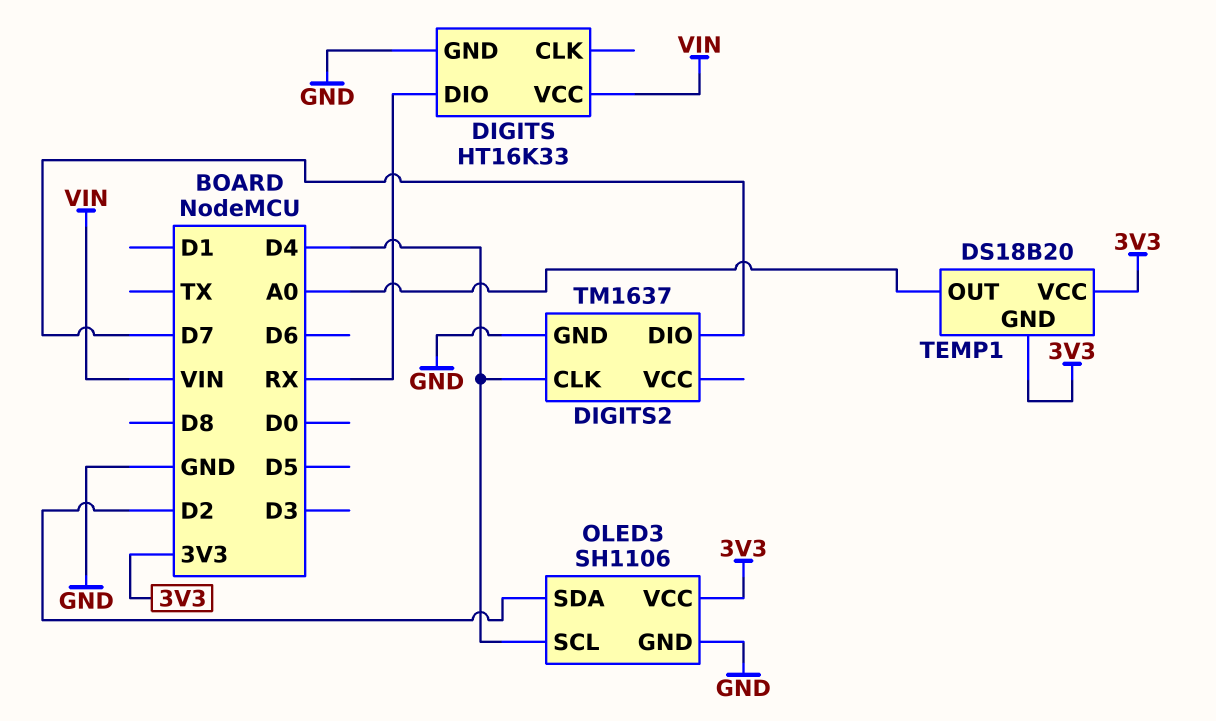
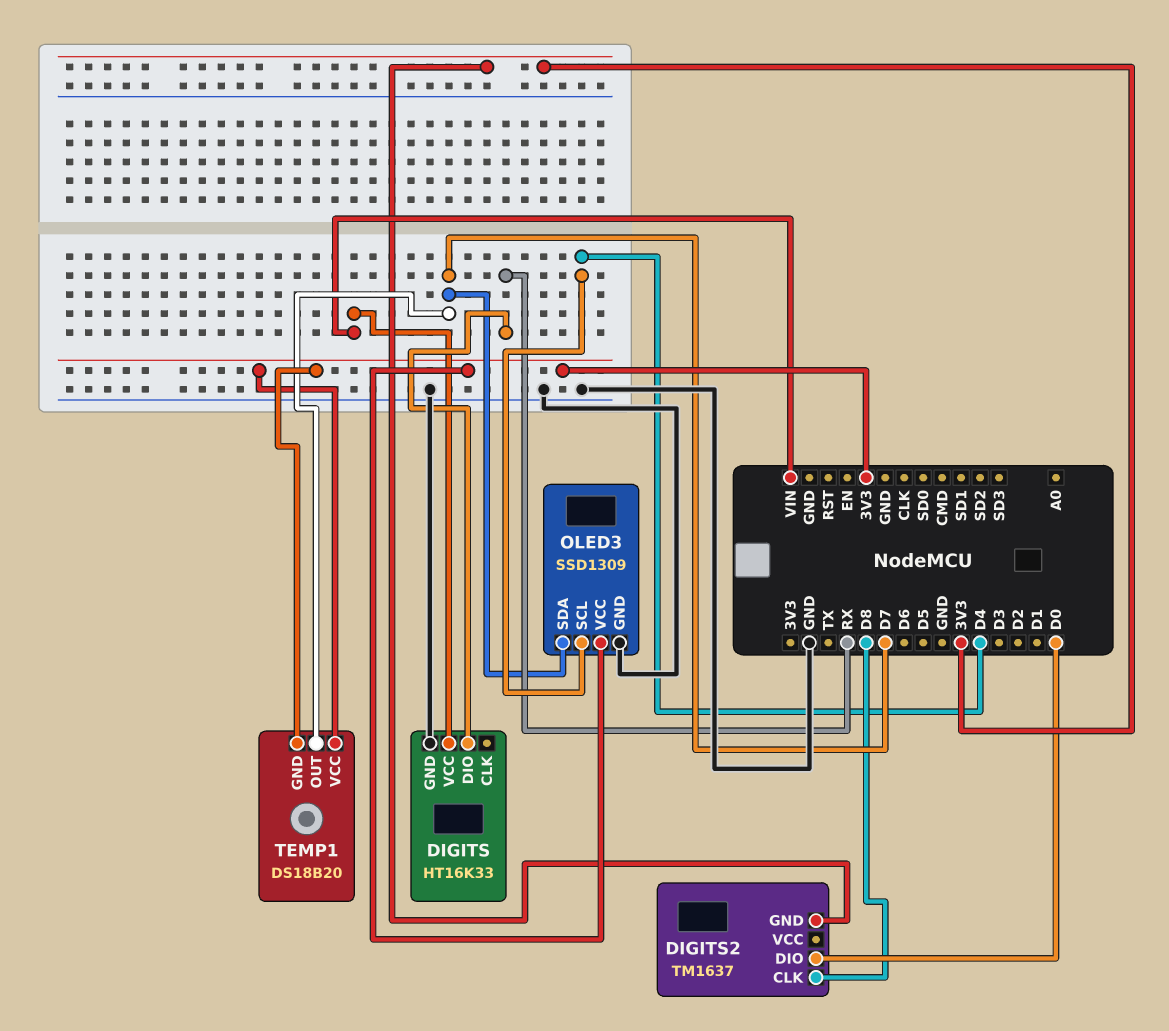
DIGITS2 pin CLK: D4 -> D8
DIGITS2 pin DIO: D7 -> D0
DIGITS2 pin GND: GND -> 3V3
OLED3: SH1106 -> SSD1309
OLED3 pin SDA: D2 -> D7
TEMP1 pin OUT: A0 -> D7

